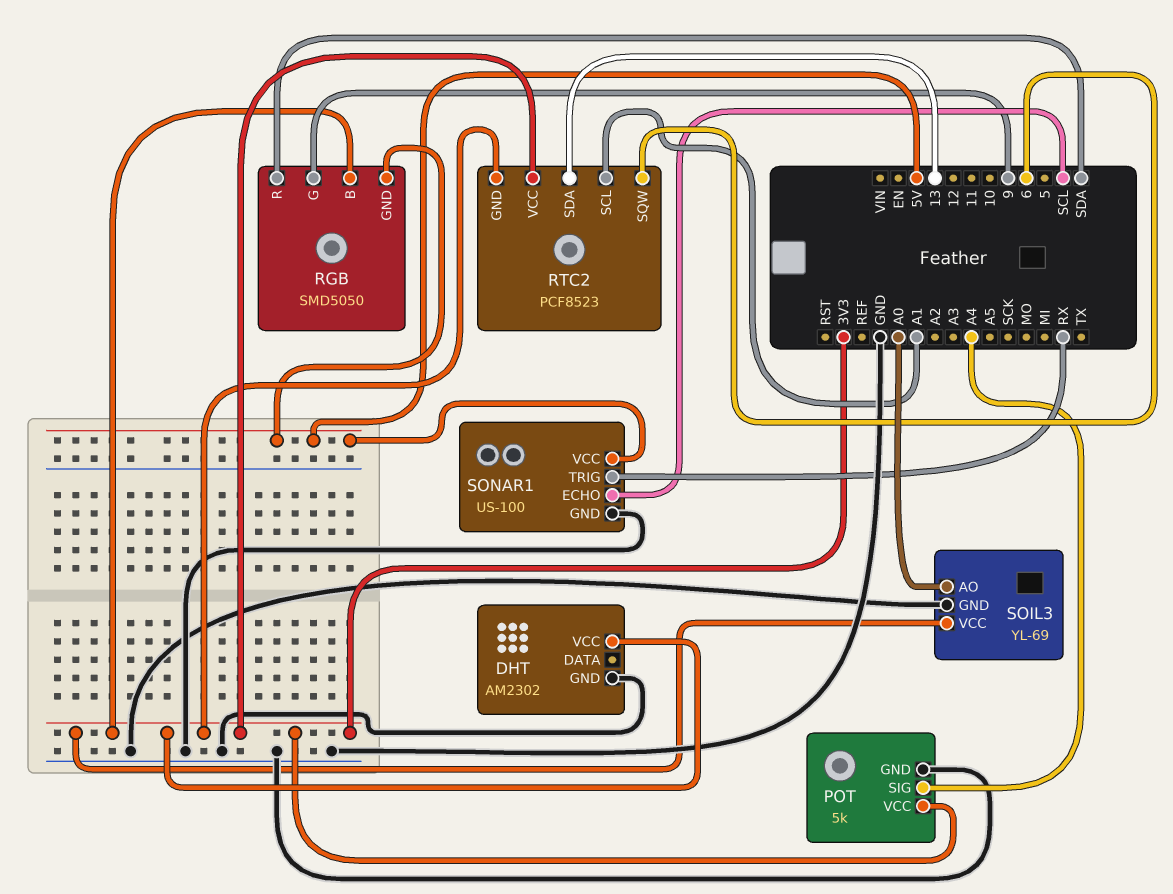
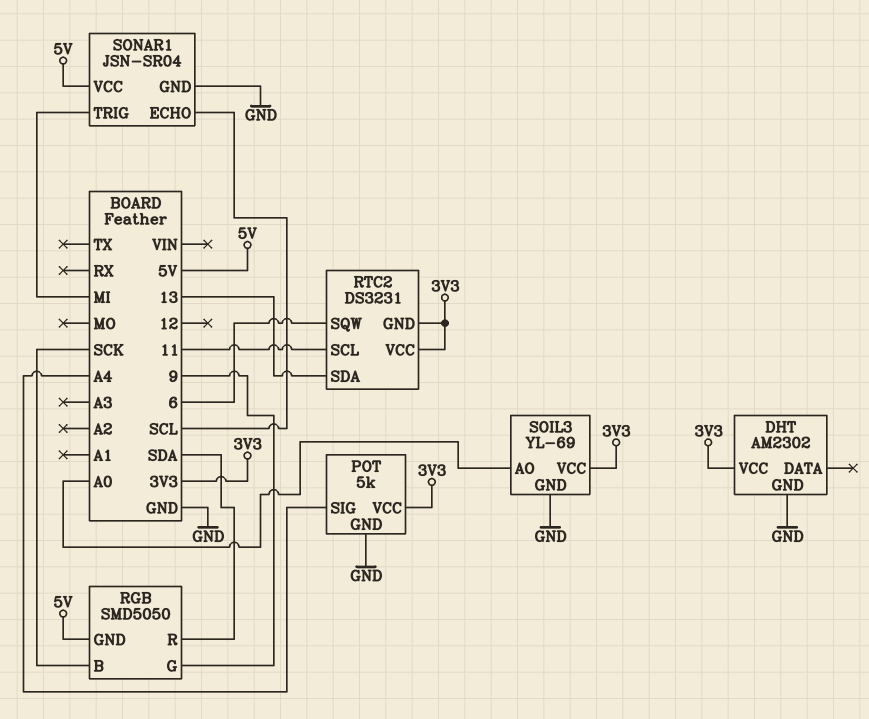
RGB pin B: 3V3 -> SCK
RTC2: PCF8523 -> DS3231
RTC2 pin SCL: A1 -> 11
SONAR1: US-100 -> JSN-SR04
SONAR1 pin TRIG: RX -> MI

